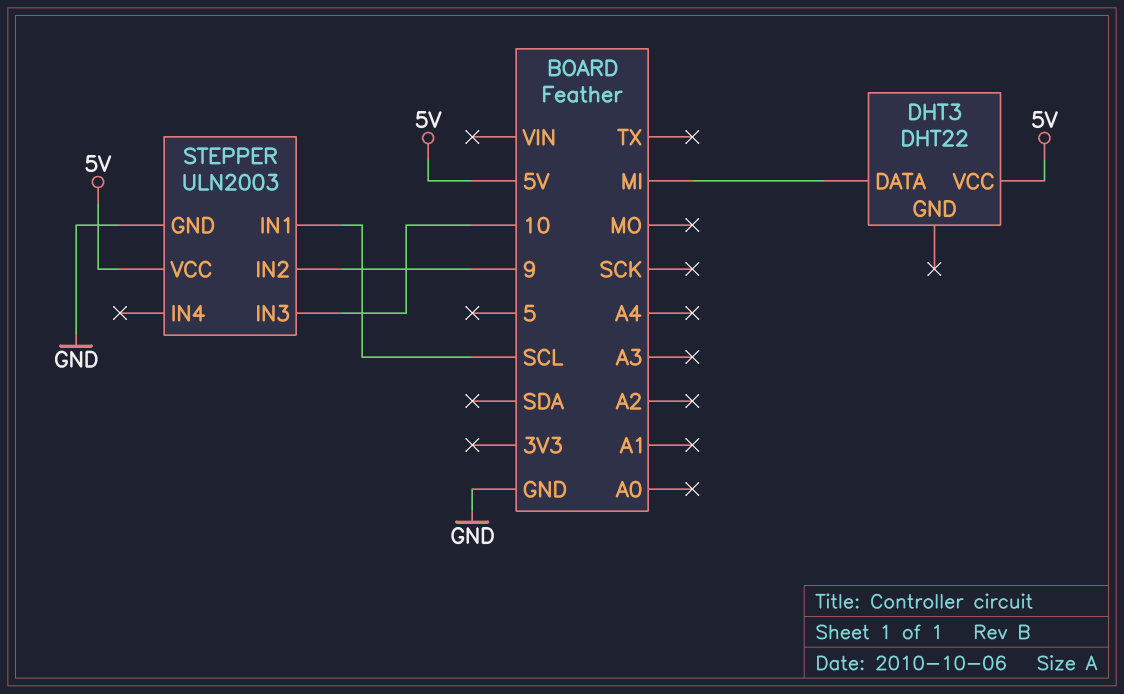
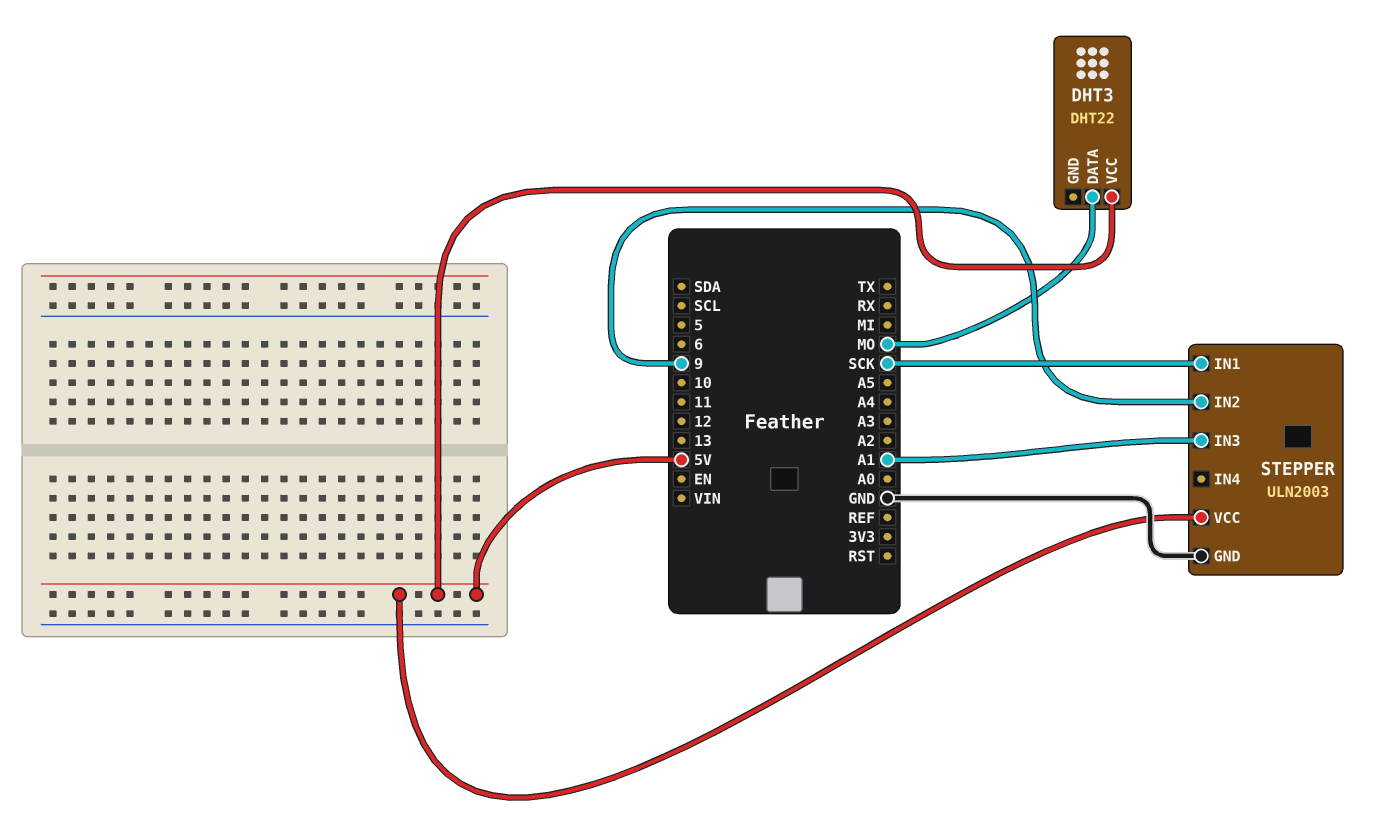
DHT3 pin DATA: MI -> MO
STEPPER pin IN1: SCL -> SCK
STEPPER pin IN3: 10 -> A1

